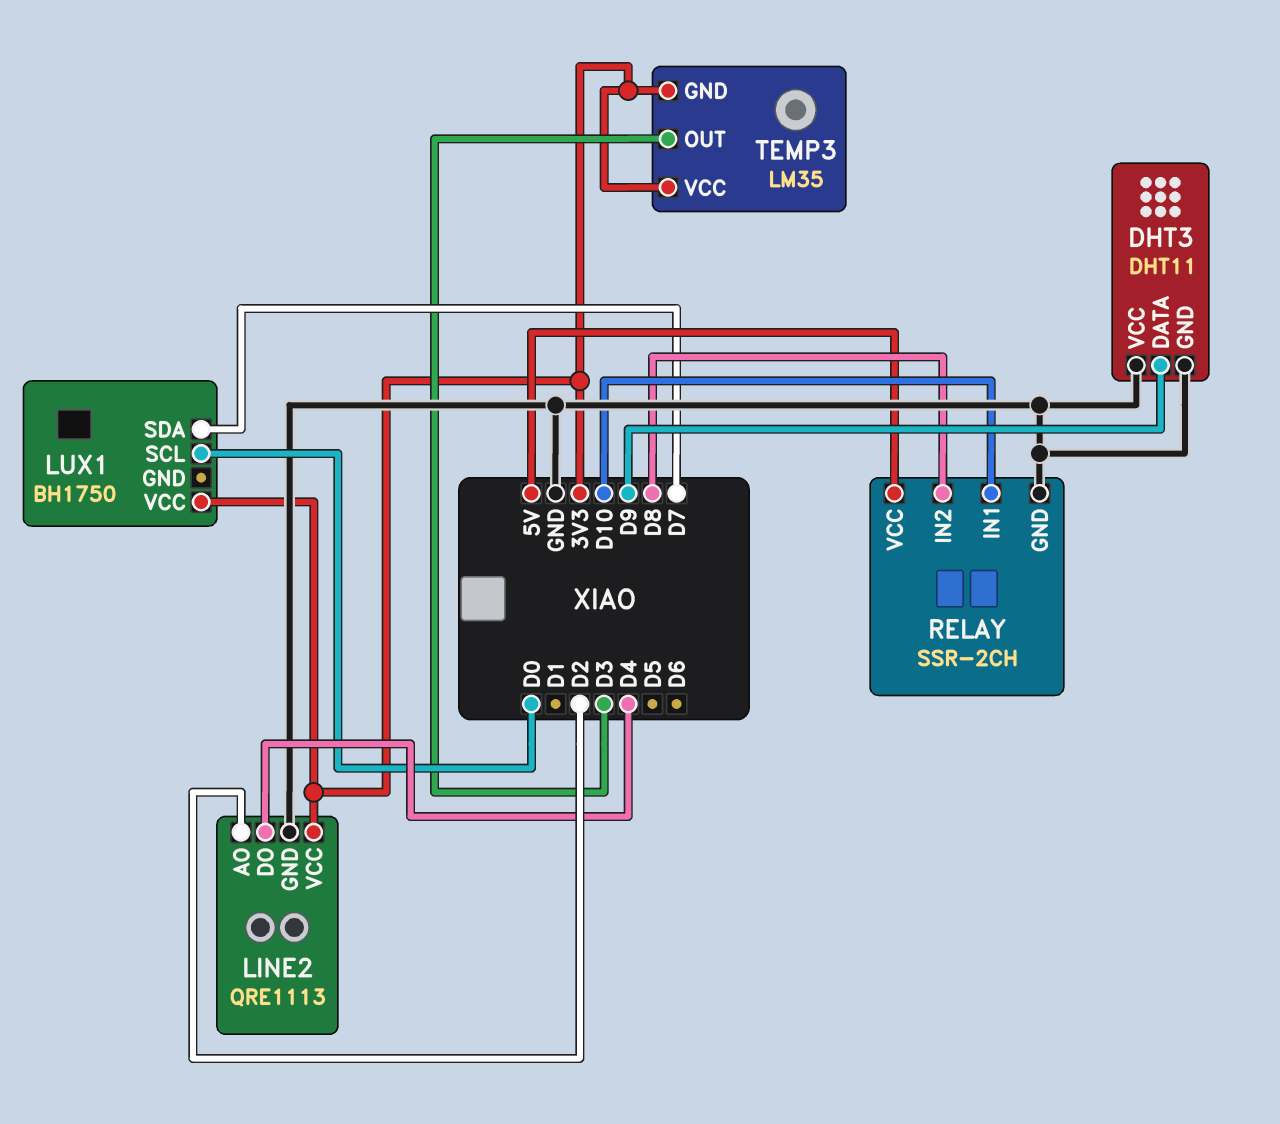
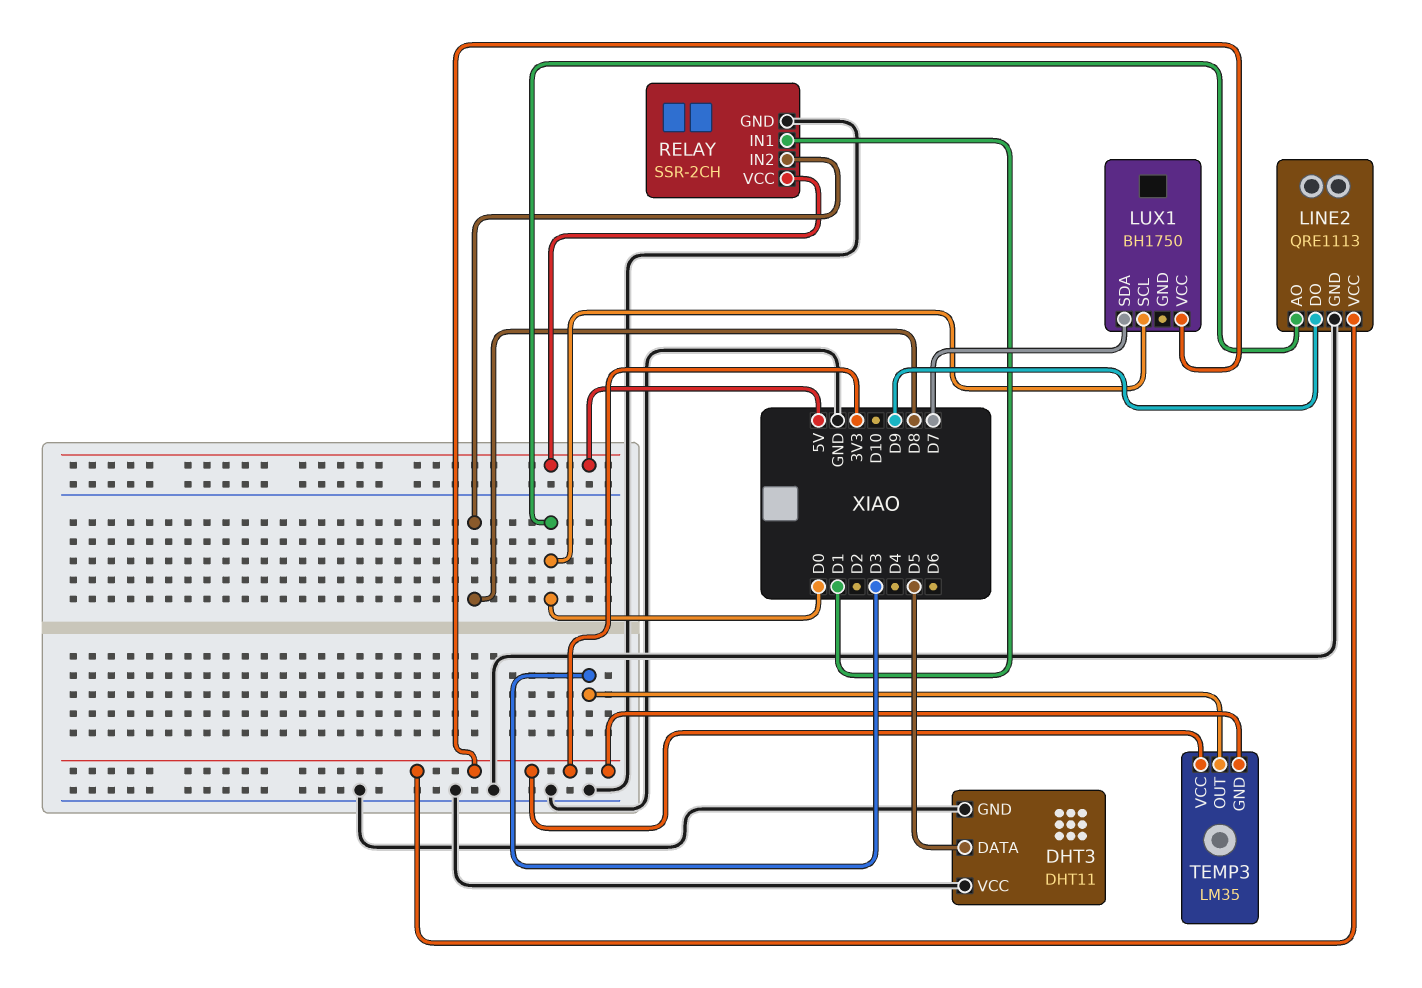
DHT3 pin DATA: D9 -> D5
LINE2 pin AO: D2 -> D0
LINE2 pin DO: D4 -> D9
RELAY pin IN1: D10 -> D1

